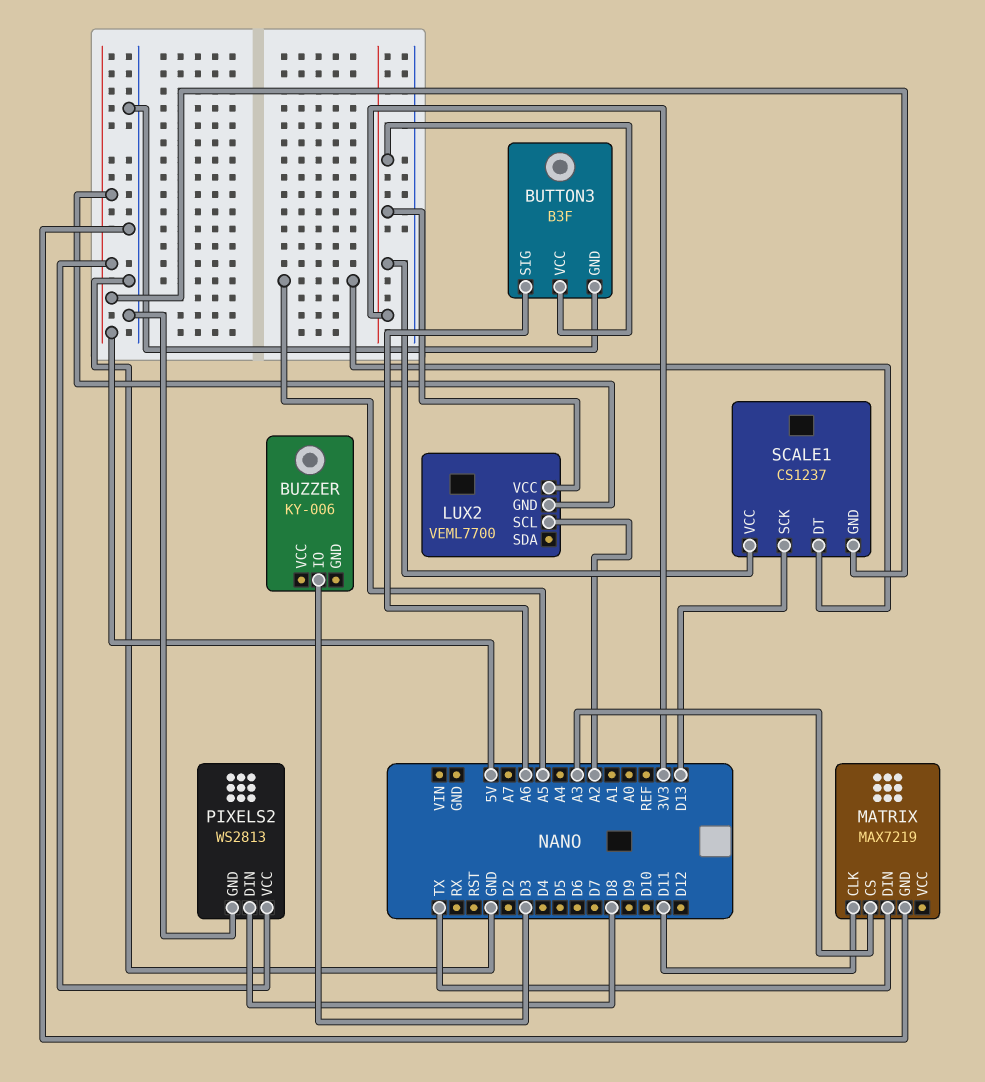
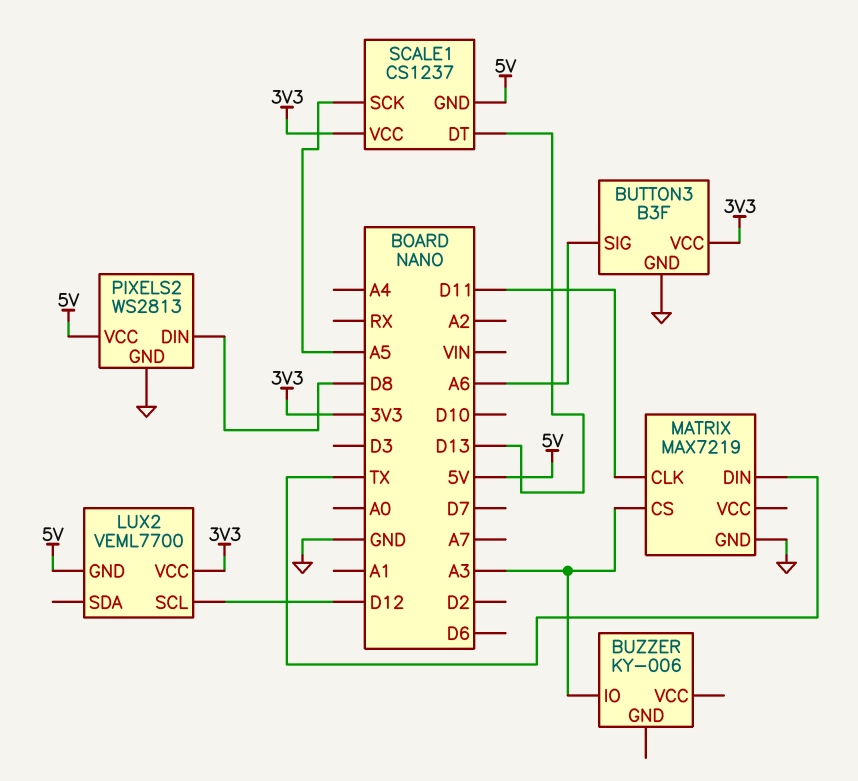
BUZZER pin IO: D3 -> A3
LUX2 pin SCL: A2 -> D12
SCALE1 pin DT: A5 -> D13
SCALE1 pin SCK: D13 -> A5

